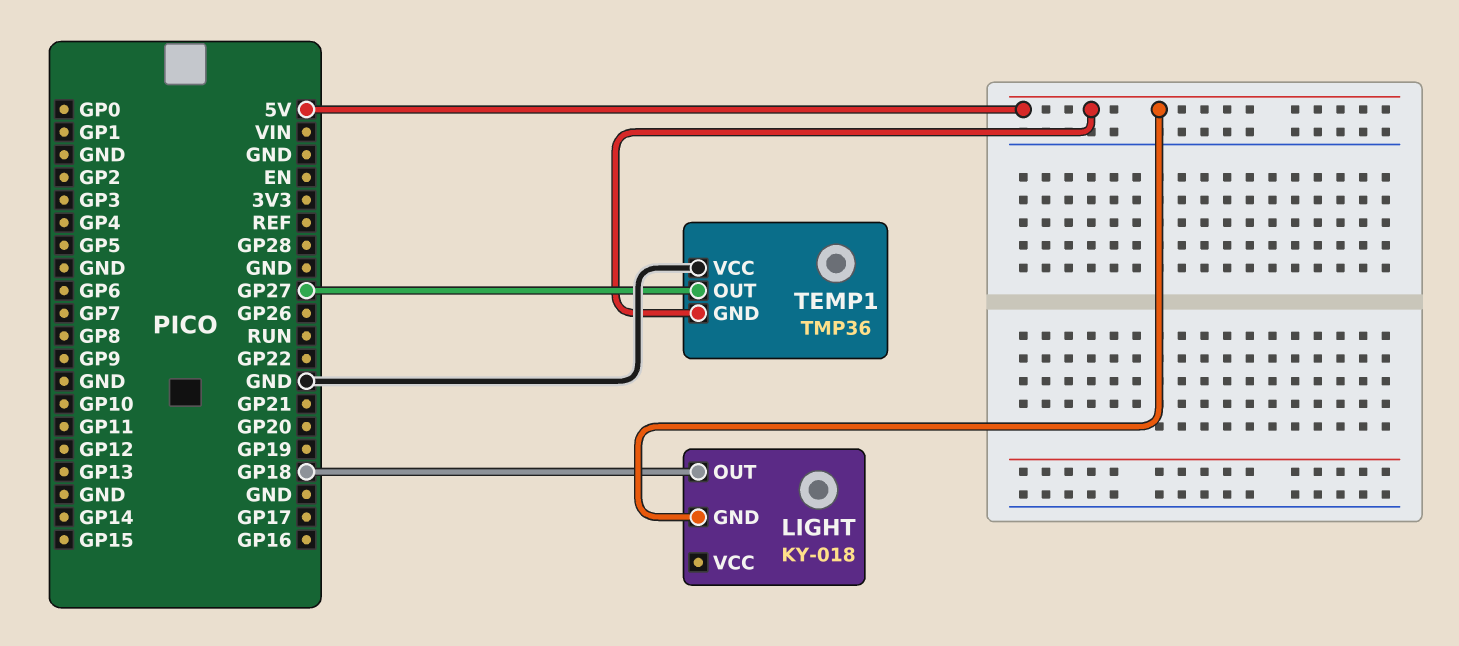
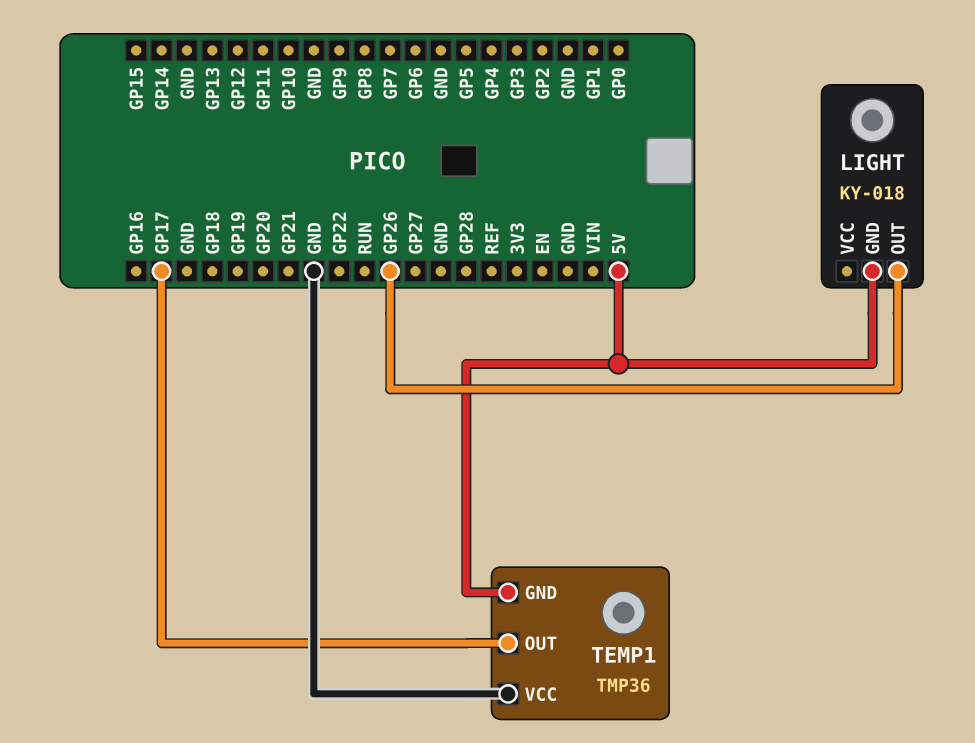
LIGHT pin OUT: GP18 -> GP26
TEMP1 pin OUT: GP27 -> GP17

